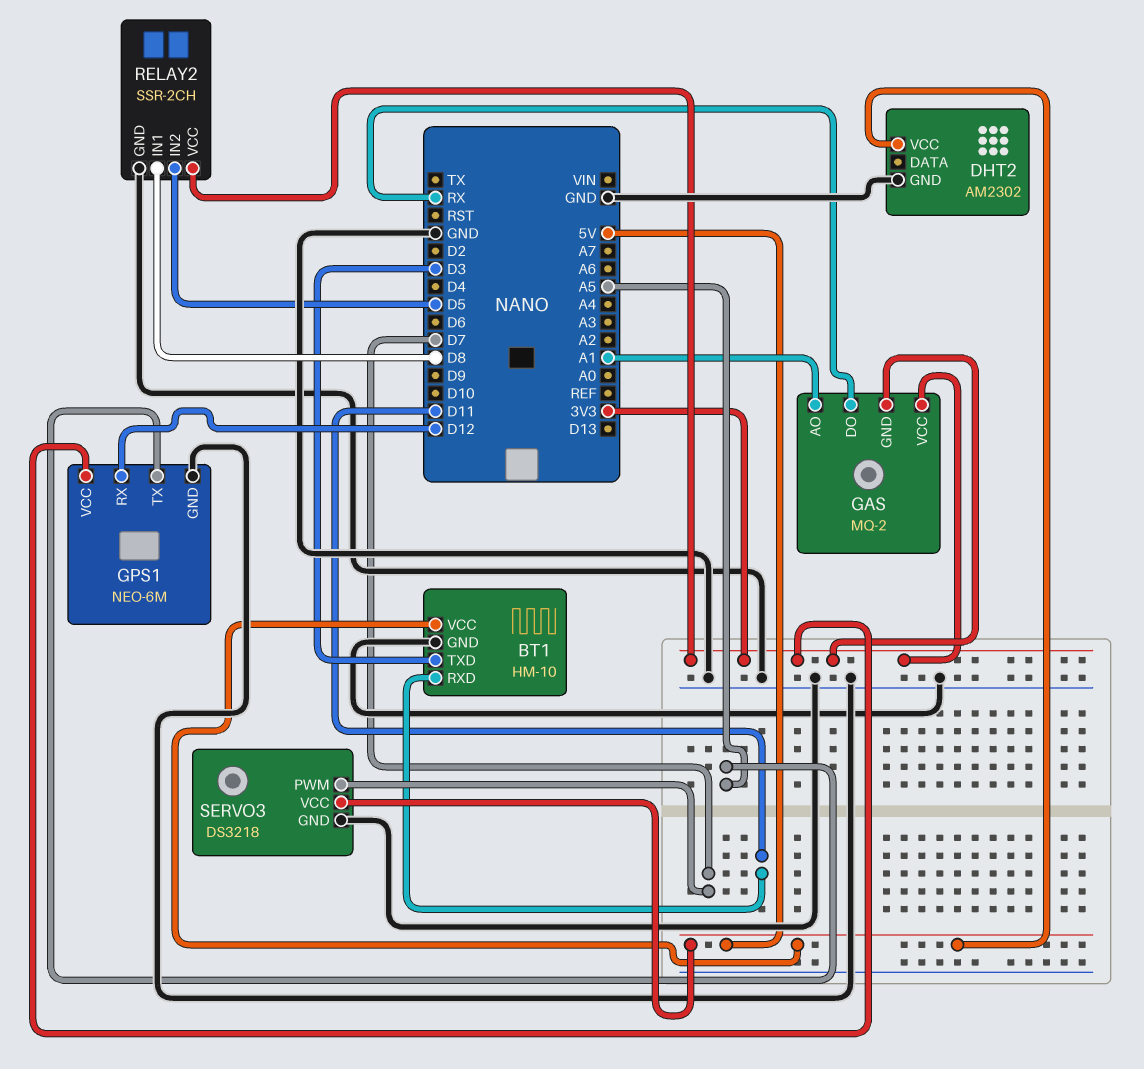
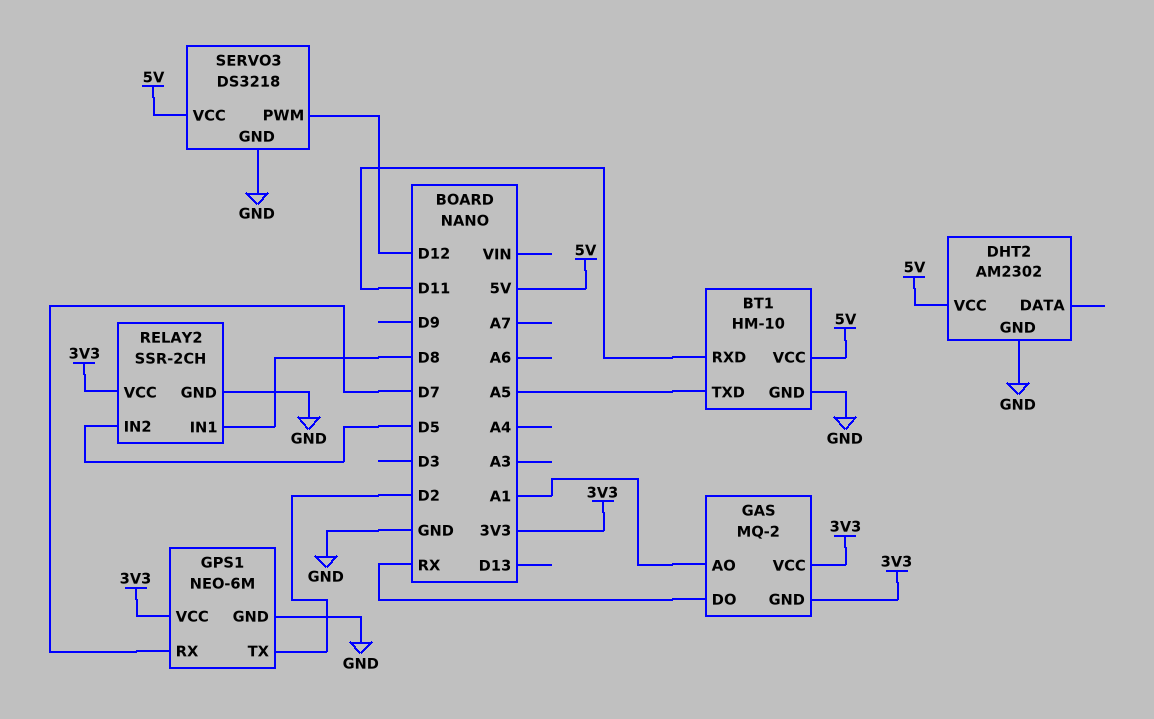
BT1 pin TXD: D3 -> A5
GPS1 pin RX: D12 -> D7
GPS1 pin TX: A5 -> D2
SERVO3 pin PWM: D7 -> D12

